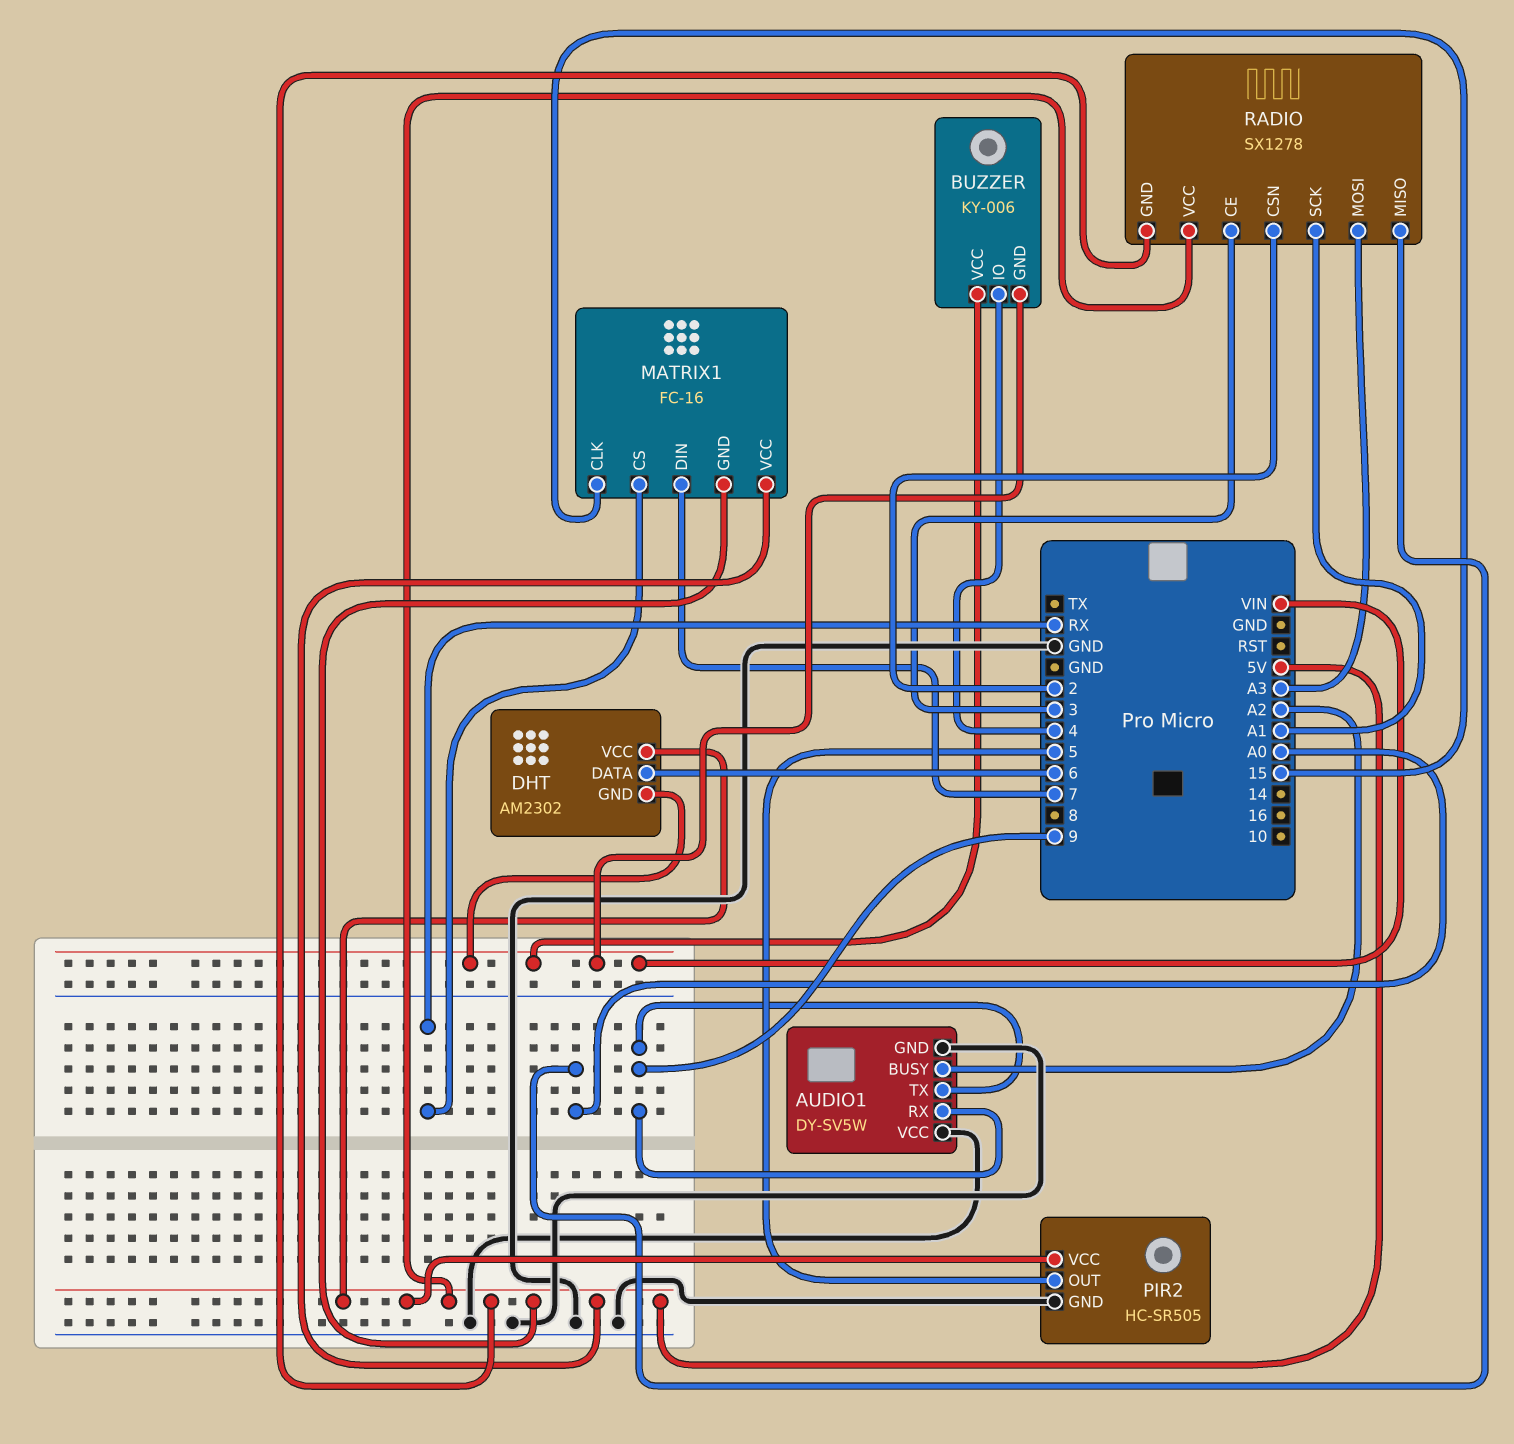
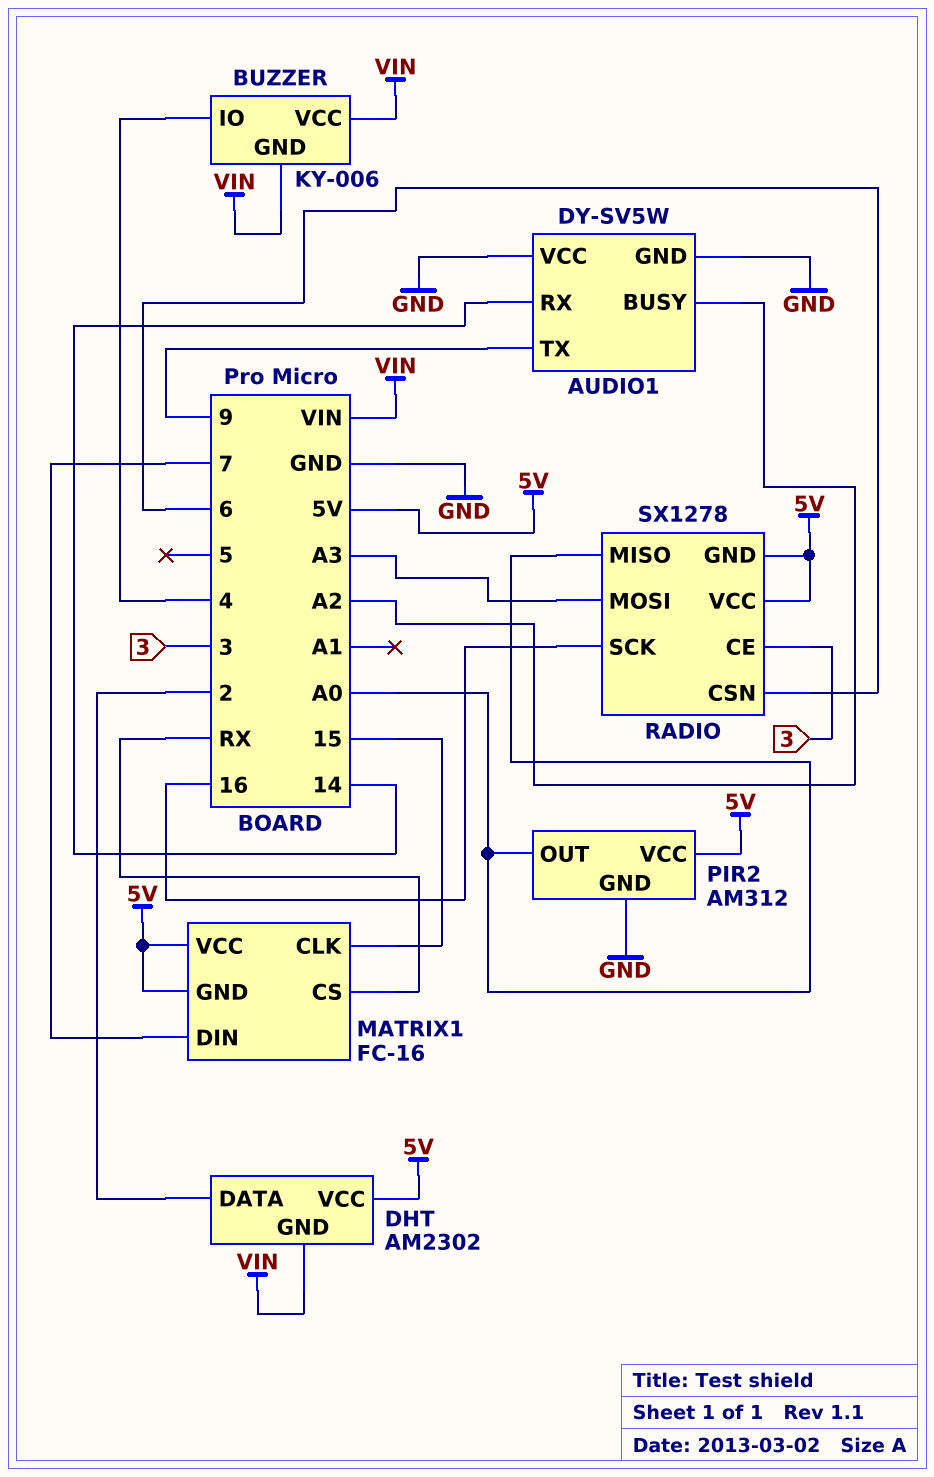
AUDIO1 pin RX: 9 -> 14
DHT pin DATA: 6 -> 2
PIR2: HC-SR505 -> AM312
PIR2 pin OUT: 5 -> A0
RADIO pin CSN: 2 -> 6
RADIO pin SCK: A1 -> 16

